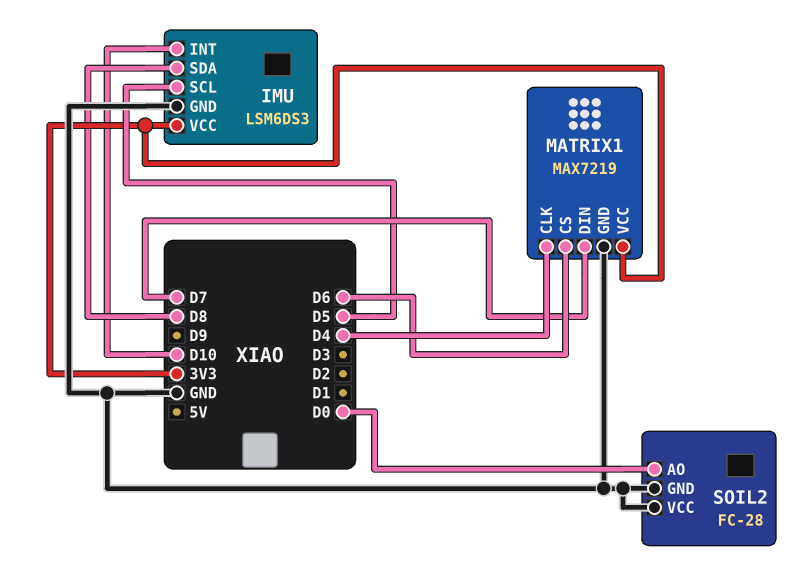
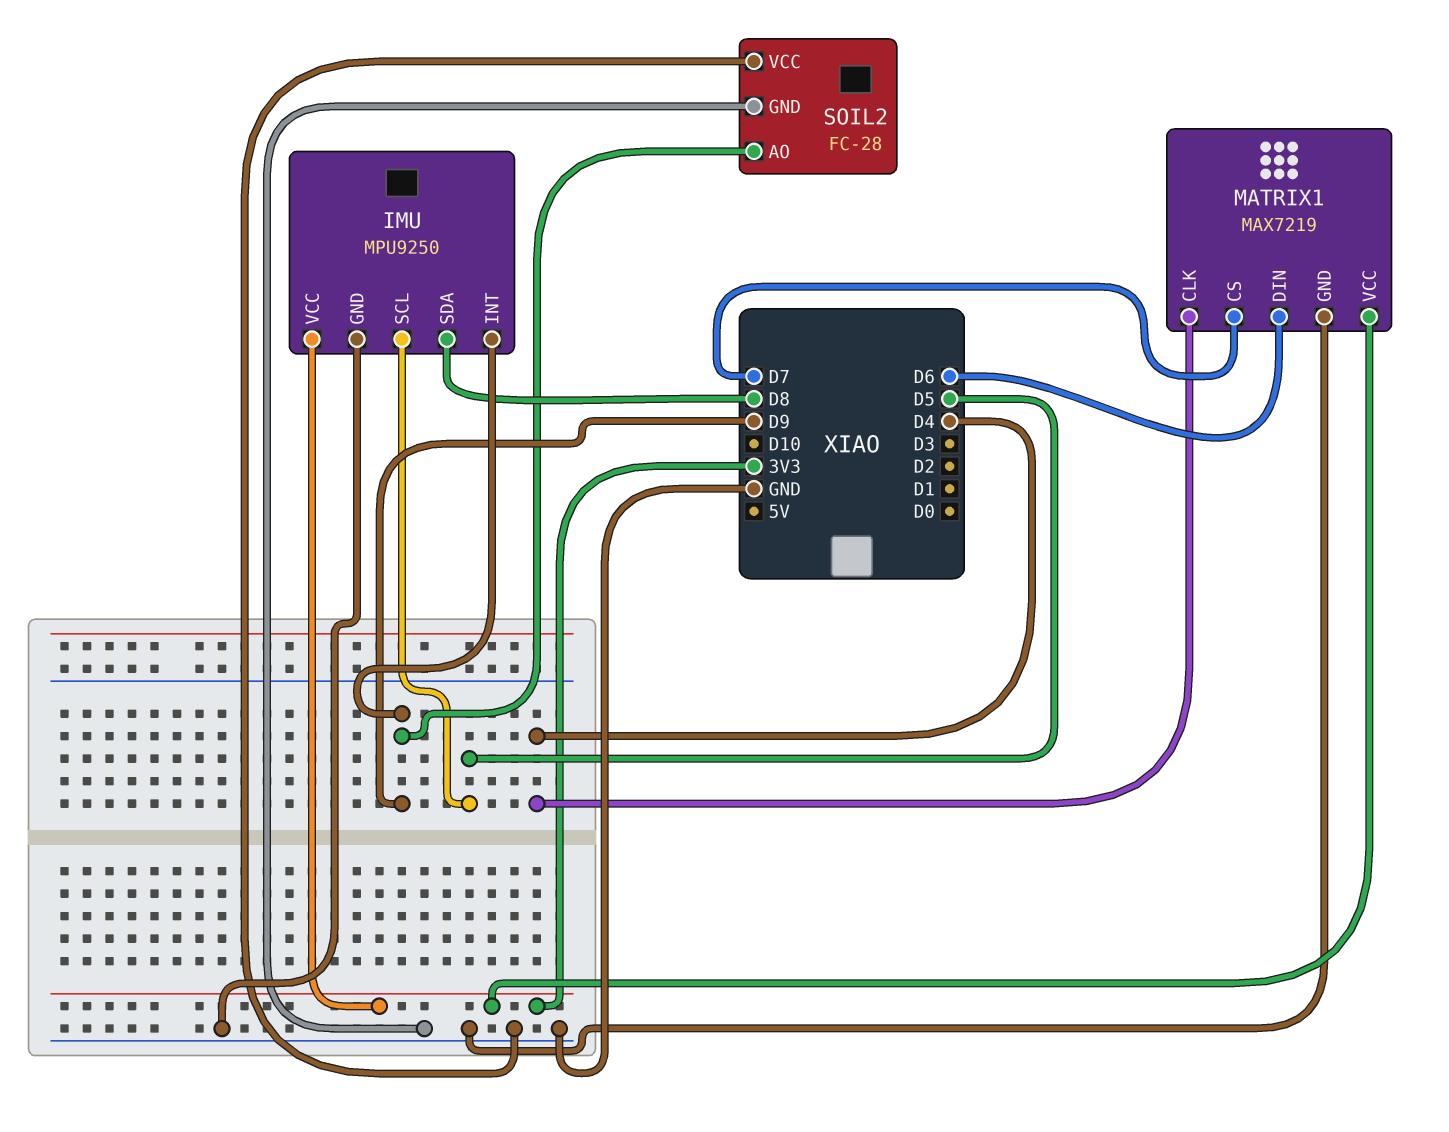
IMU: LSM6DS3 -> MPU9250
IMU pin INT: D10 -> D9
MATRIX1 pin CS: D6 -> D7
MATRIX1 pin DIN: D7 -> D6
SOIL2 pin AO: D0 -> D9

